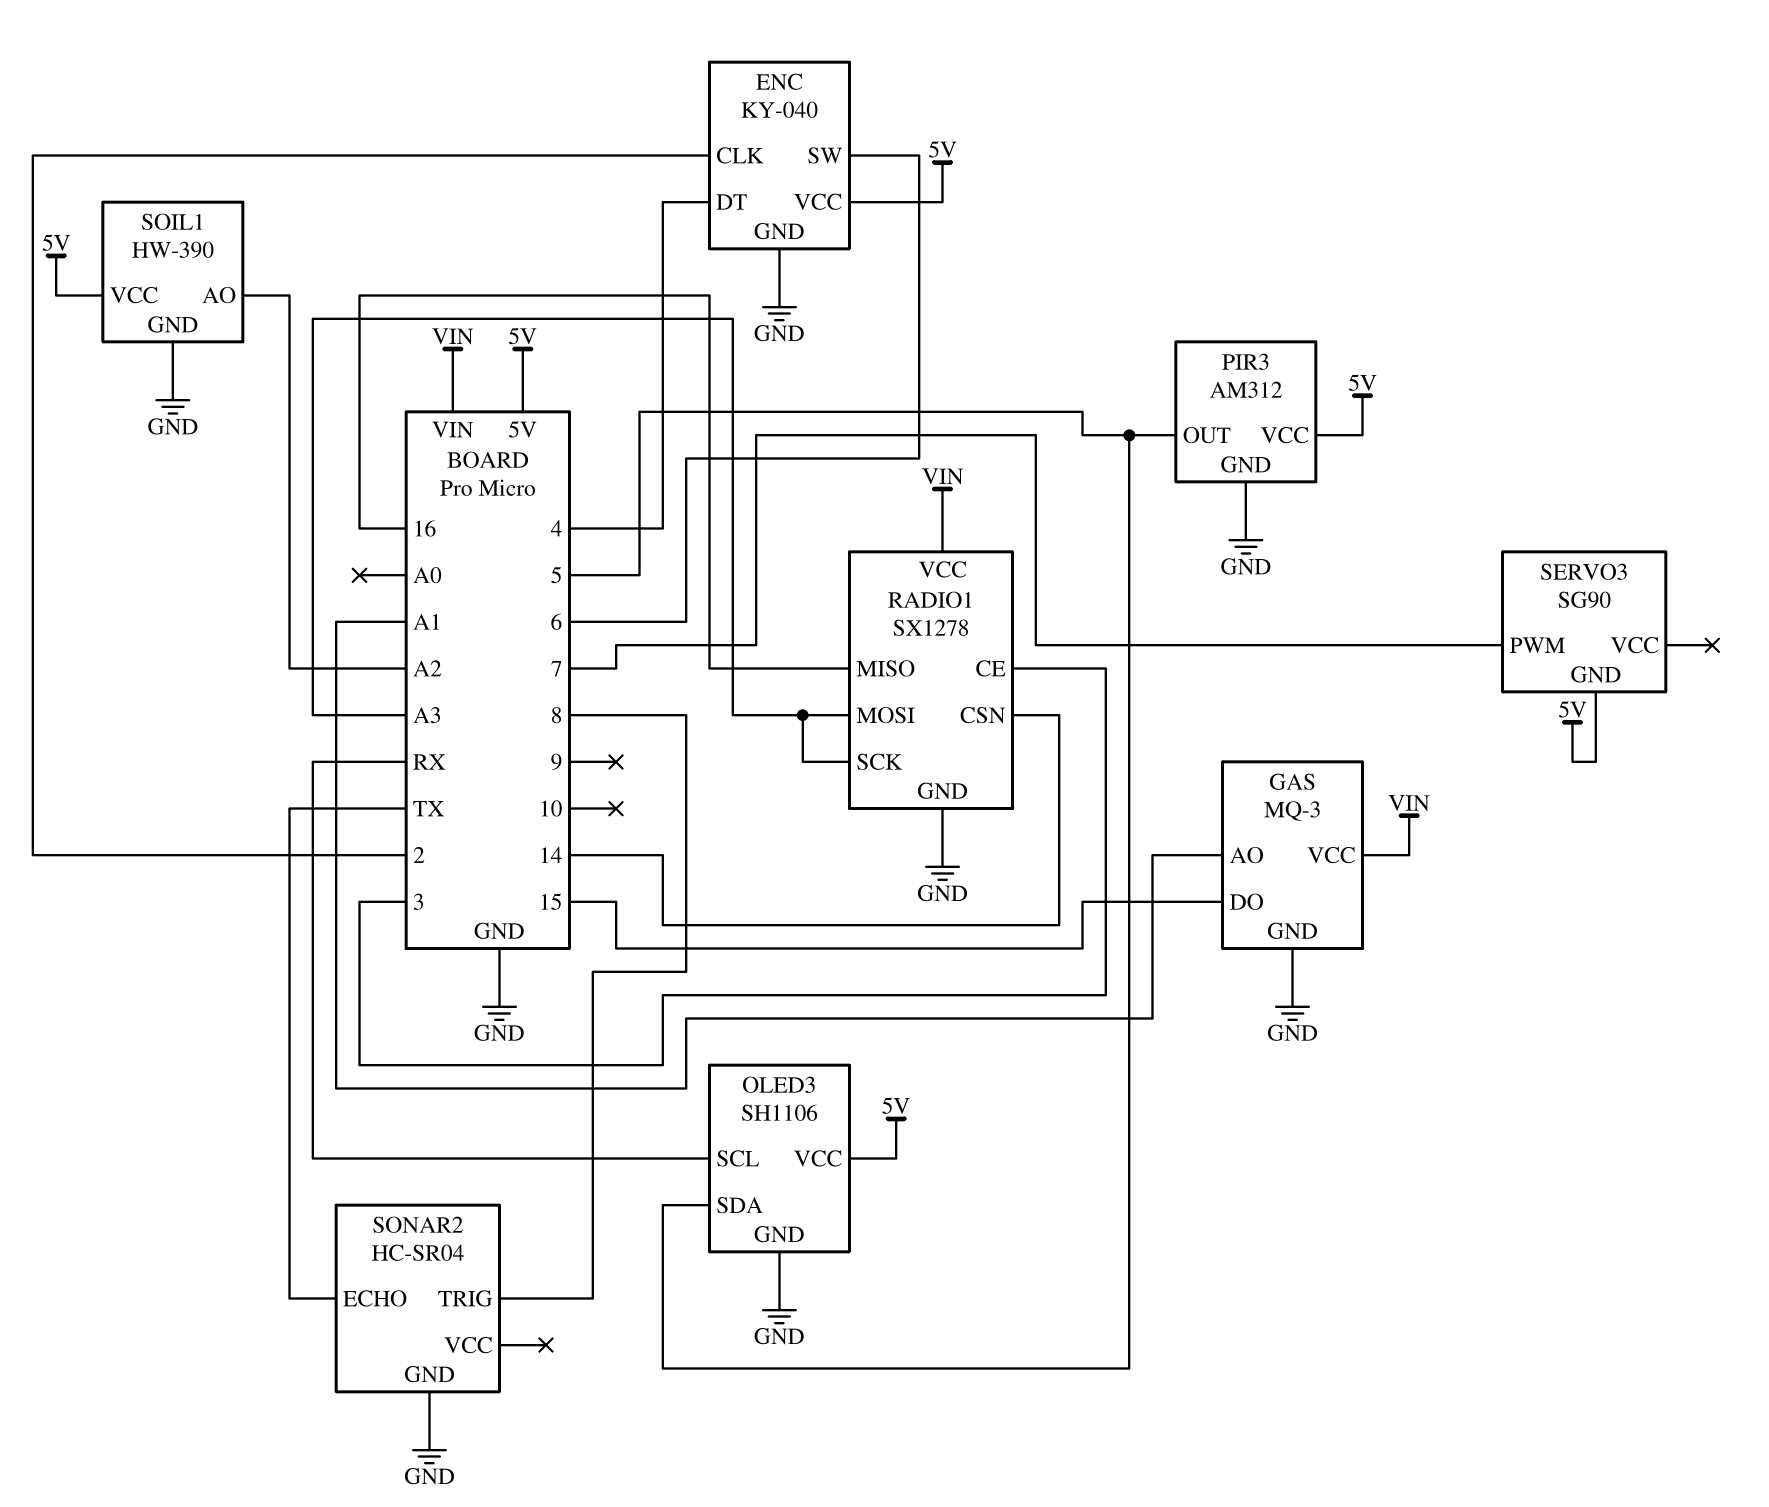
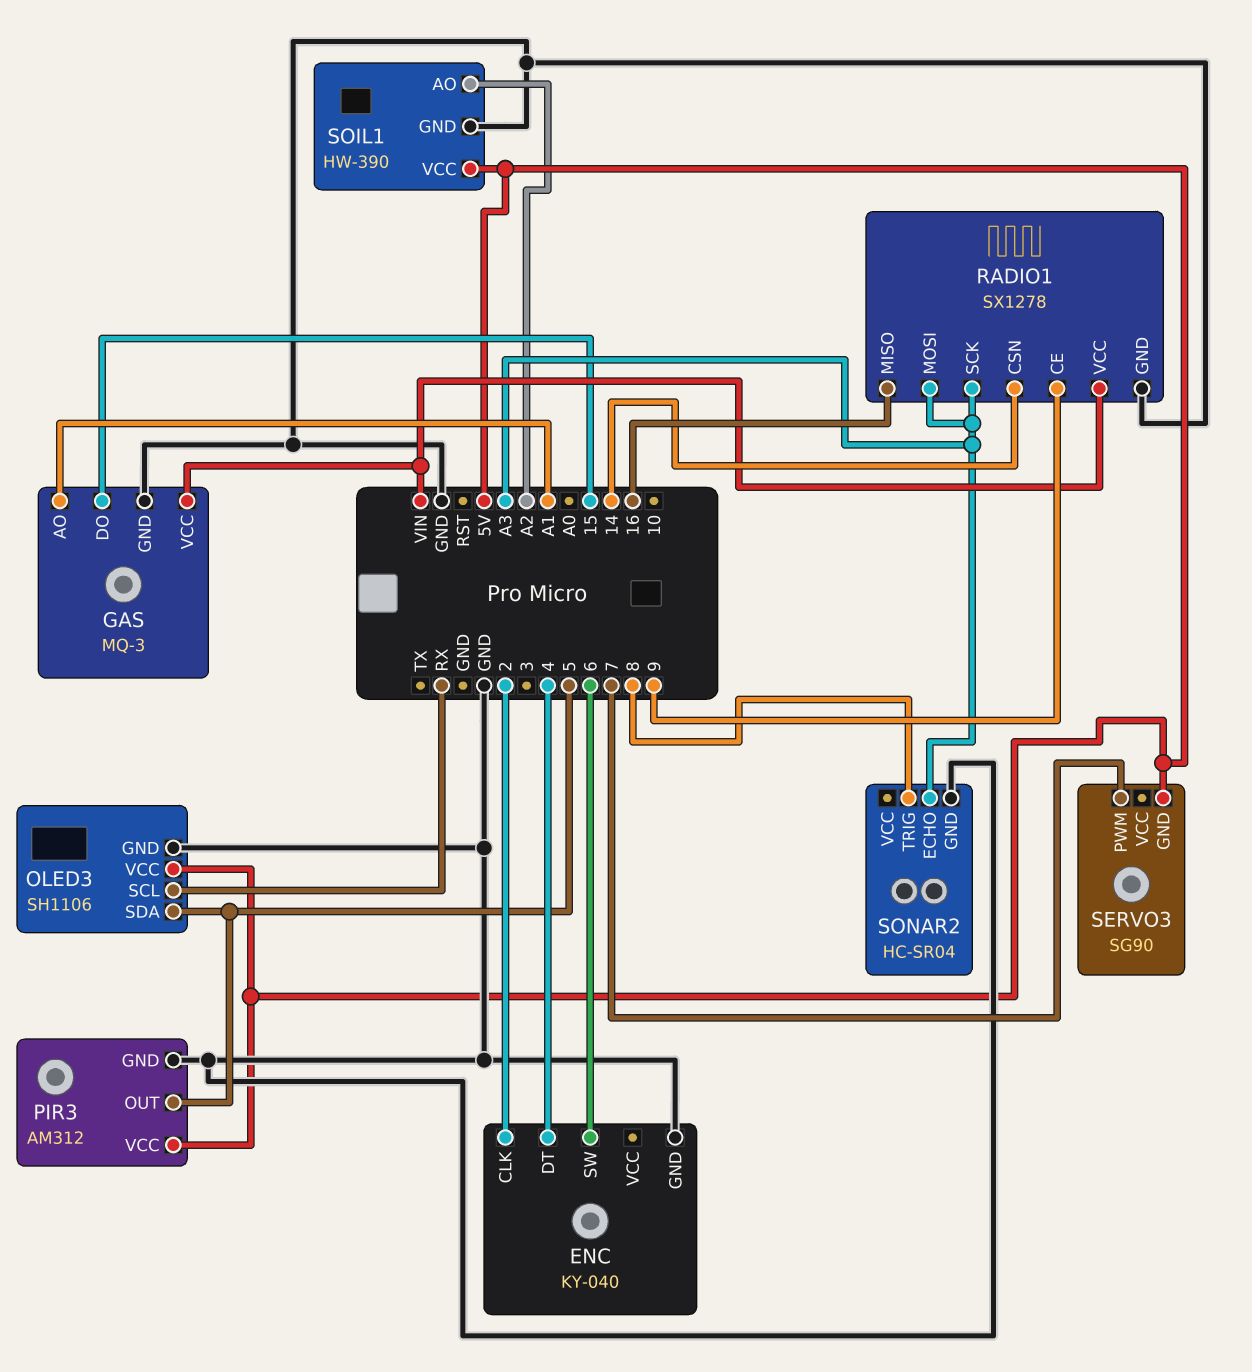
ENC pin VCC: 5V -> none
RADIO1 pin CE: 3 -> 9
SONAR2 pin ECHO: TX -> A3

